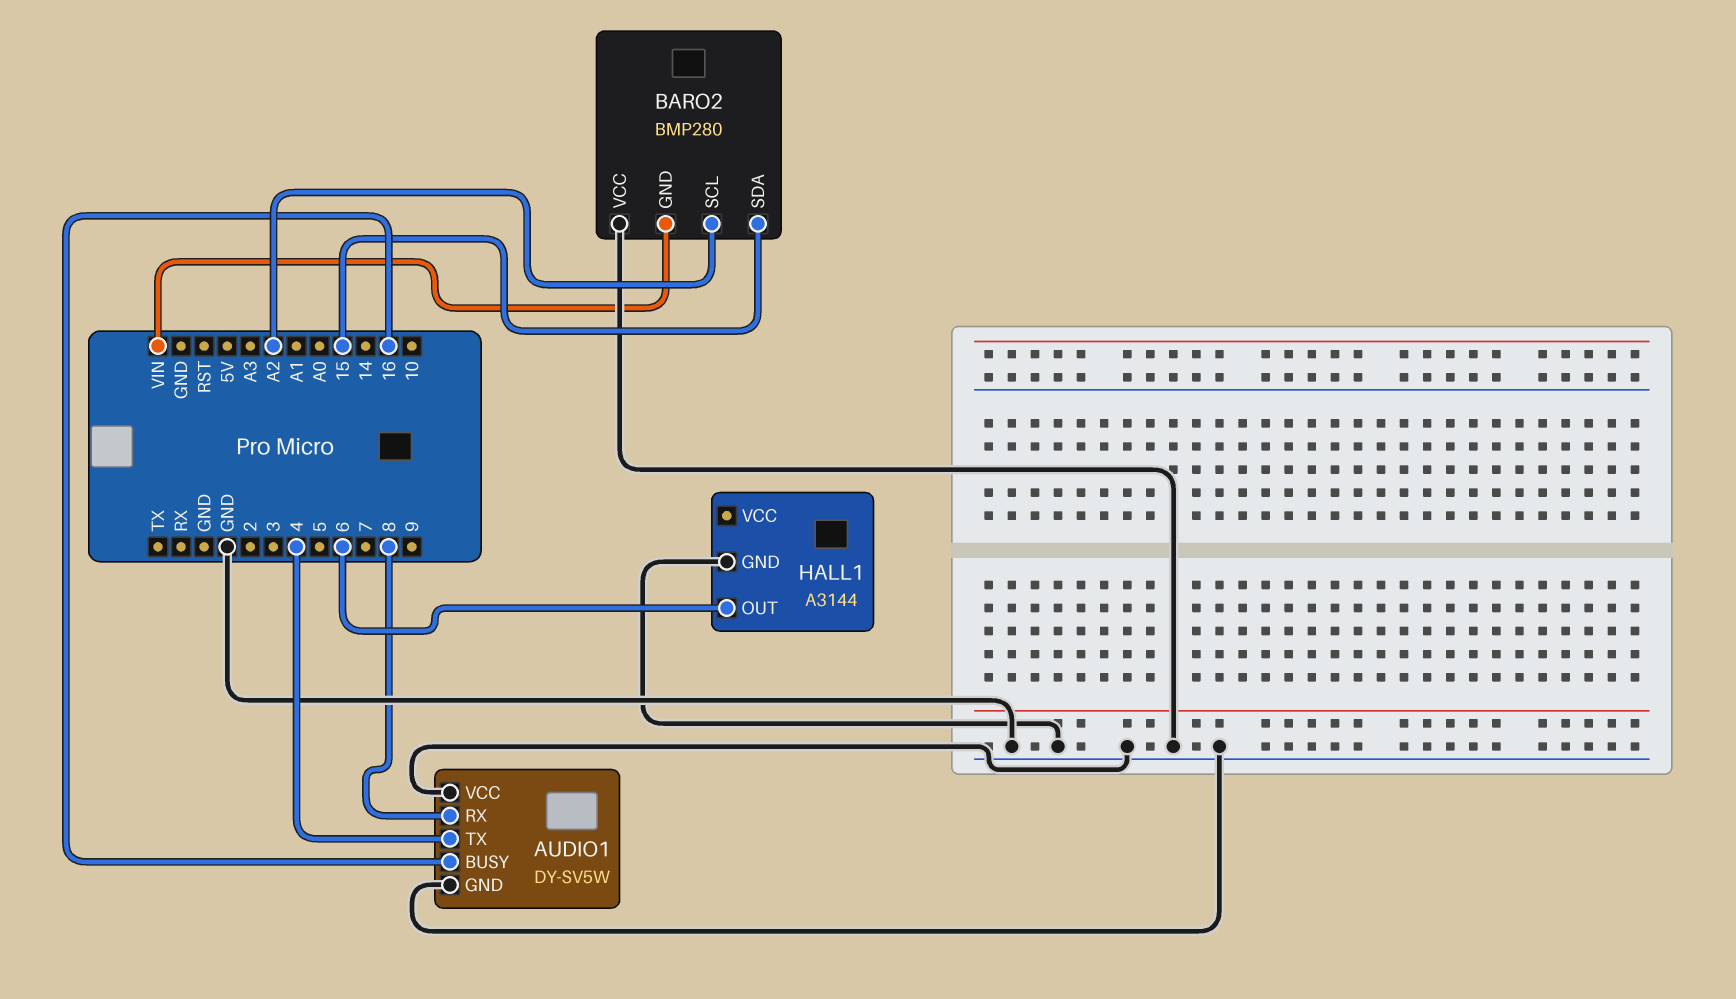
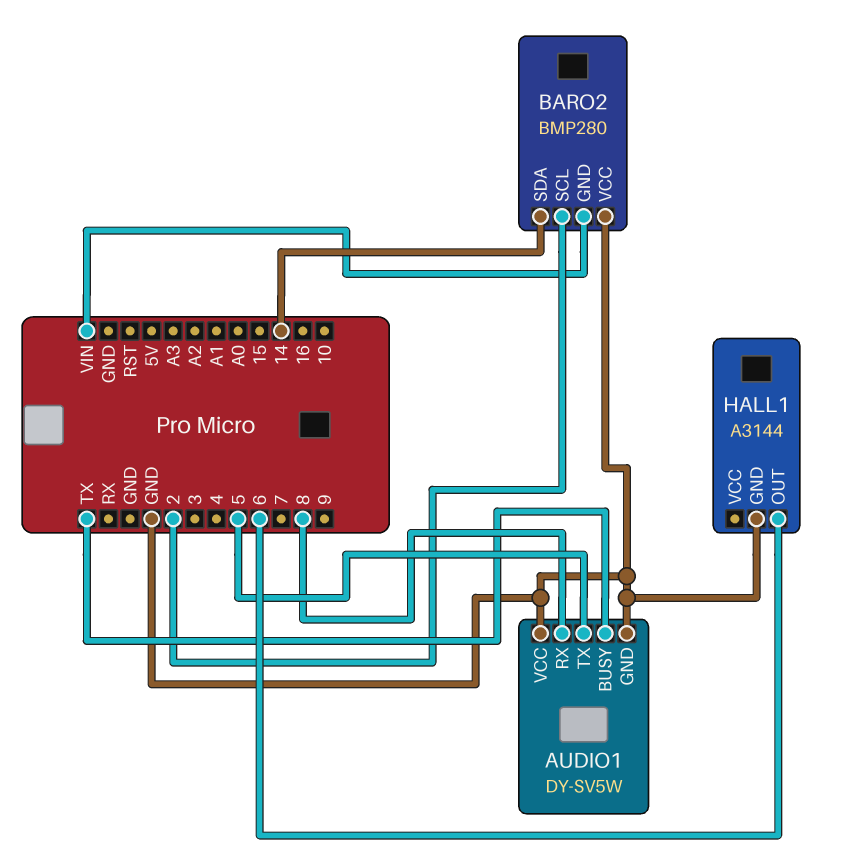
AUDIO1 pin BUSY: 16 -> TX
AUDIO1 pin TX: 4 -> 5
BARO2 pin SCL: A2 -> 2
BARO2 pin SDA: 15 -> 14

